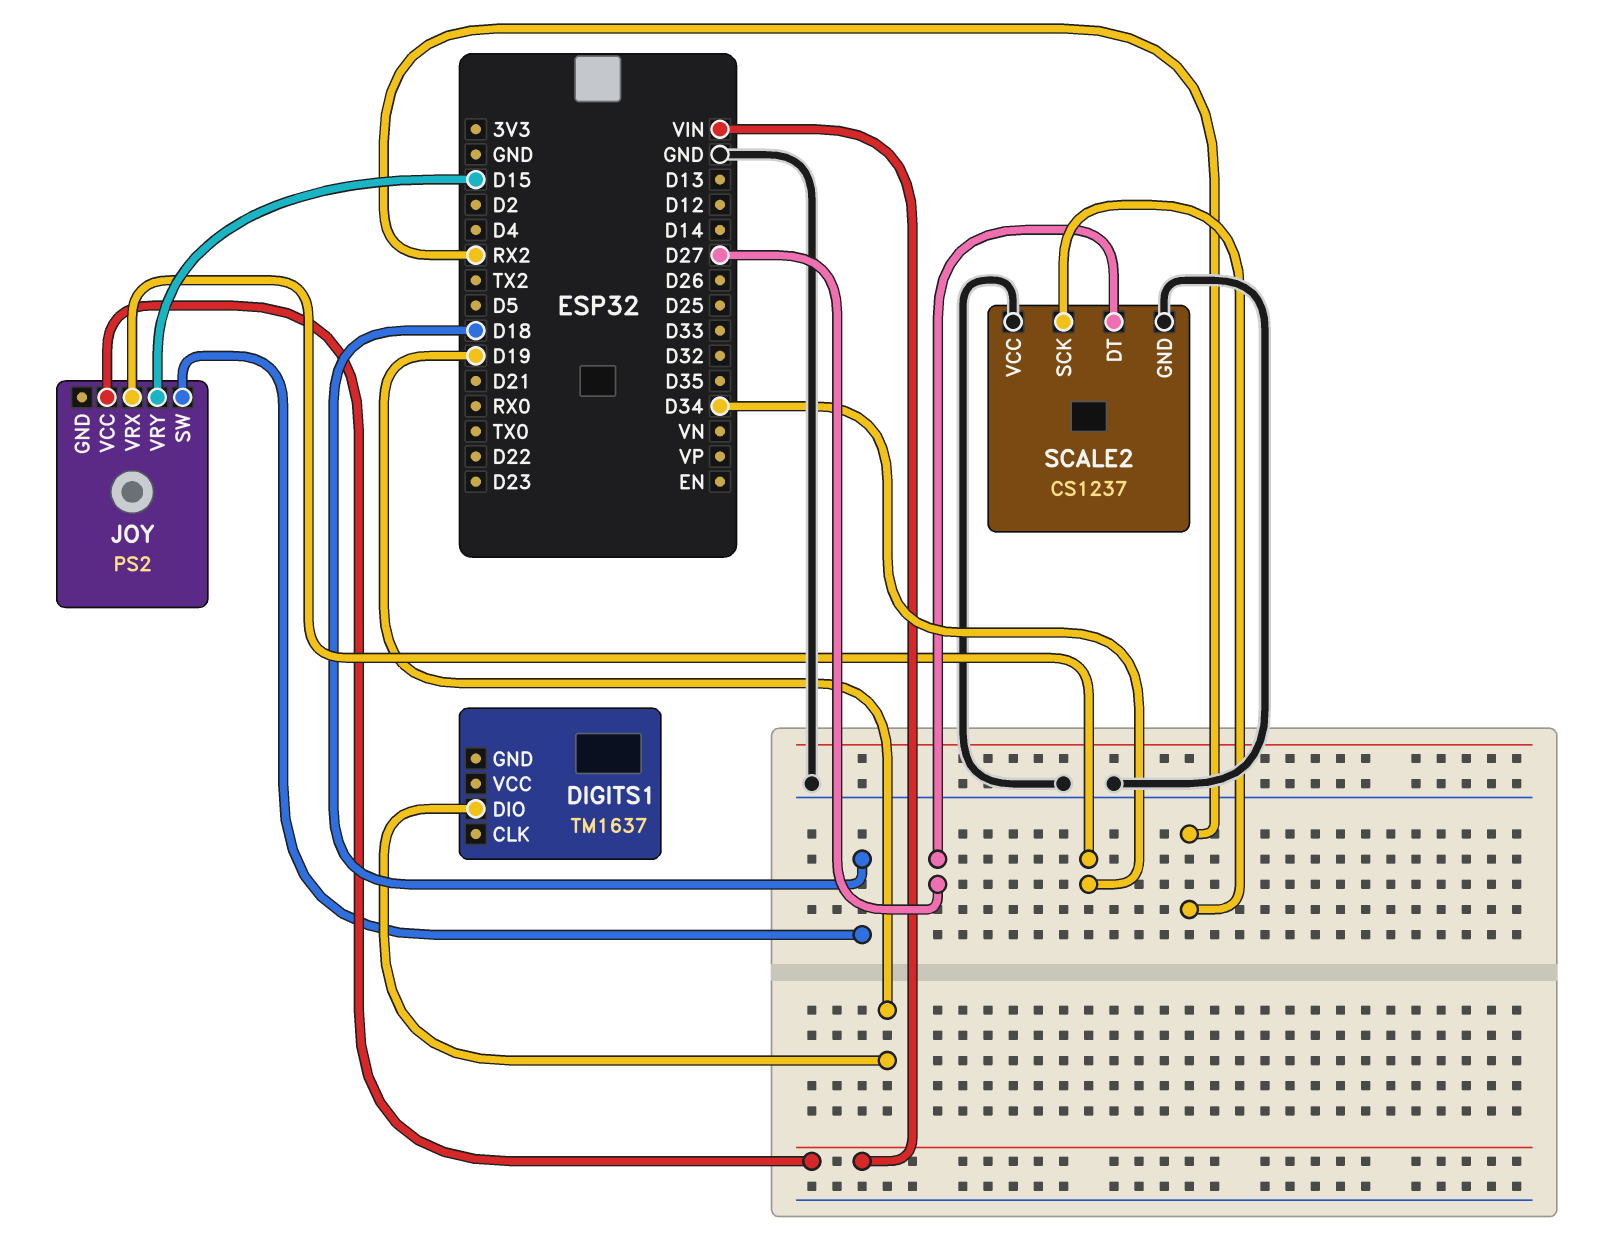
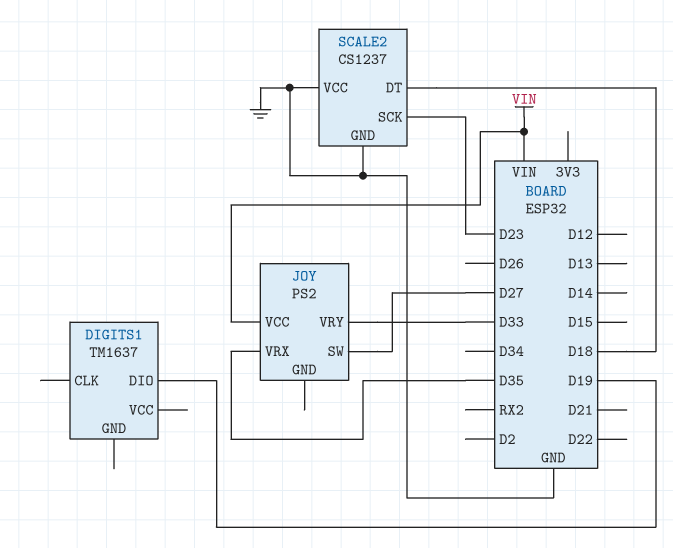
JOY pin SW: D18 -> D27
JOY pin VRX: D34 -> D35
JOY pin VRY: D15 -> D33
SCALE2 pin DT: D27 -> D18
SCALE2 pin SCK: RX2 -> D23

